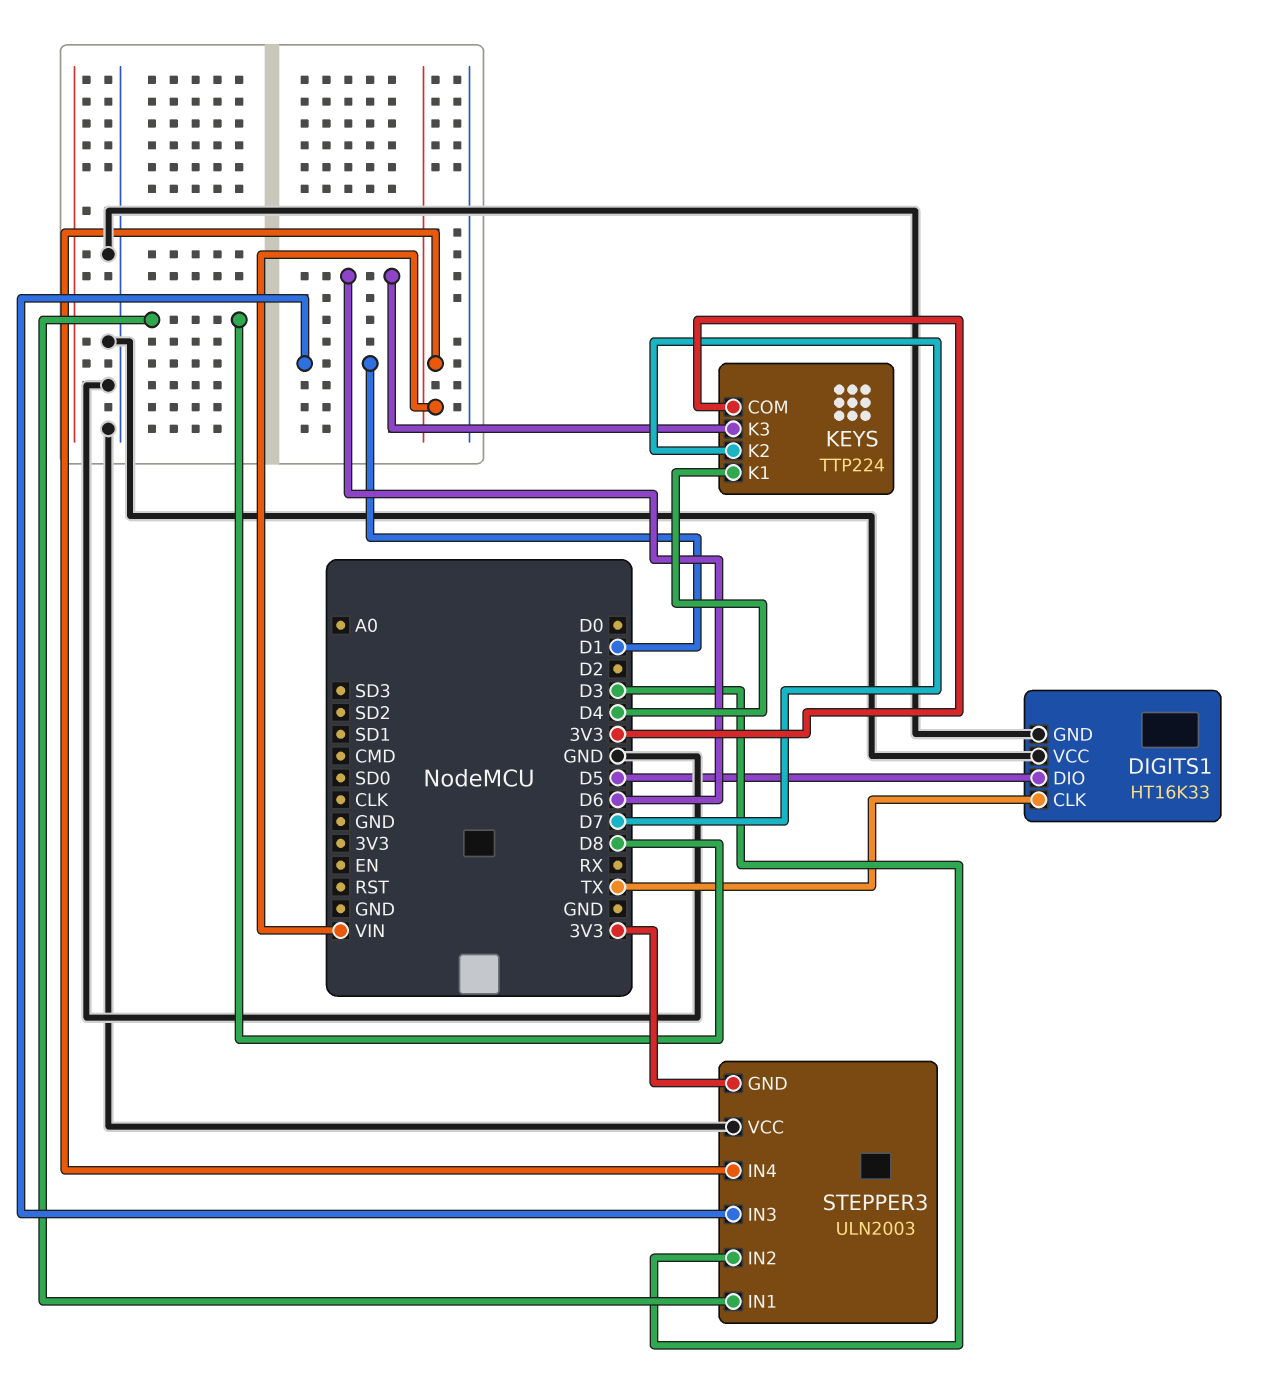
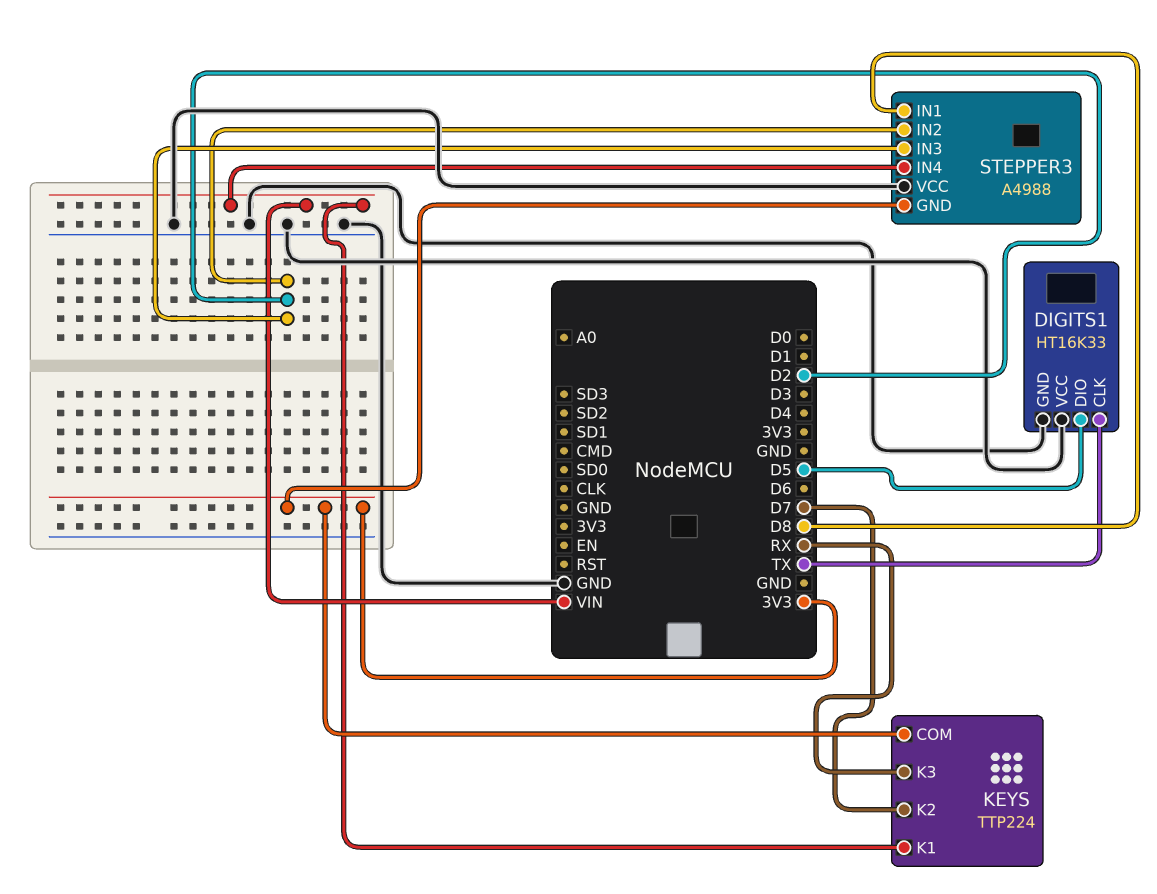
KEYS pin K1: D4 -> VIN
KEYS pin K3: D6 -> RX
STEPPER3: ULN2003 -> A4988
STEPPER3 pin IN2: D3 -> D2
STEPPER3 pin IN3: D1 -> D2

